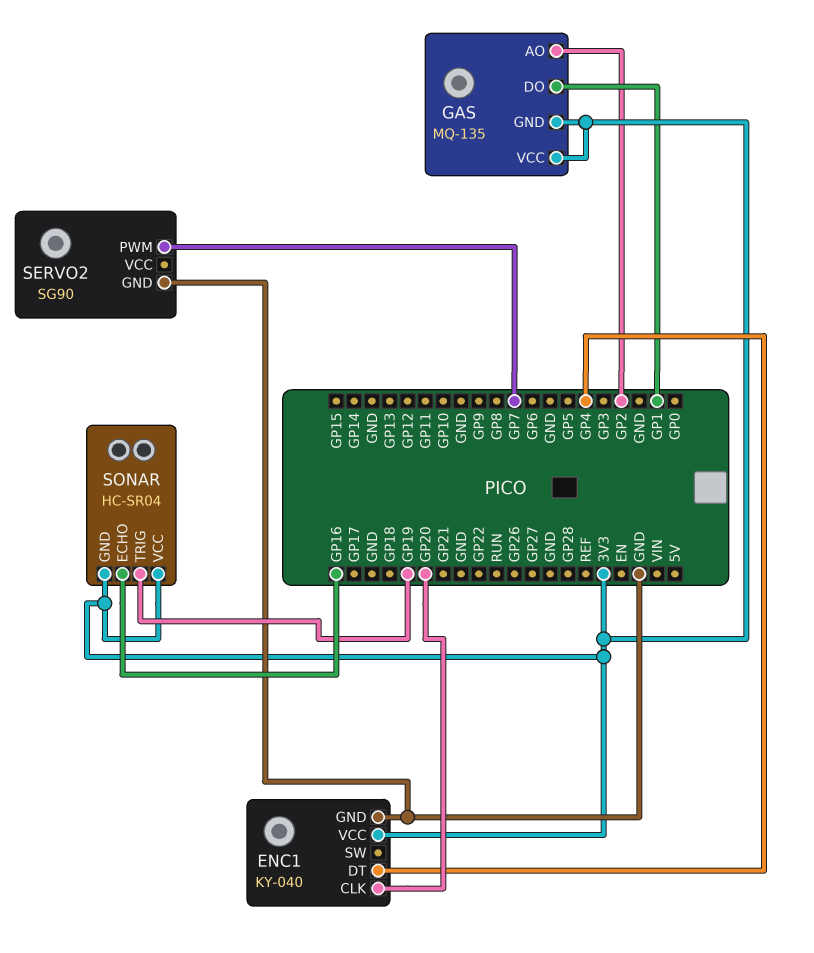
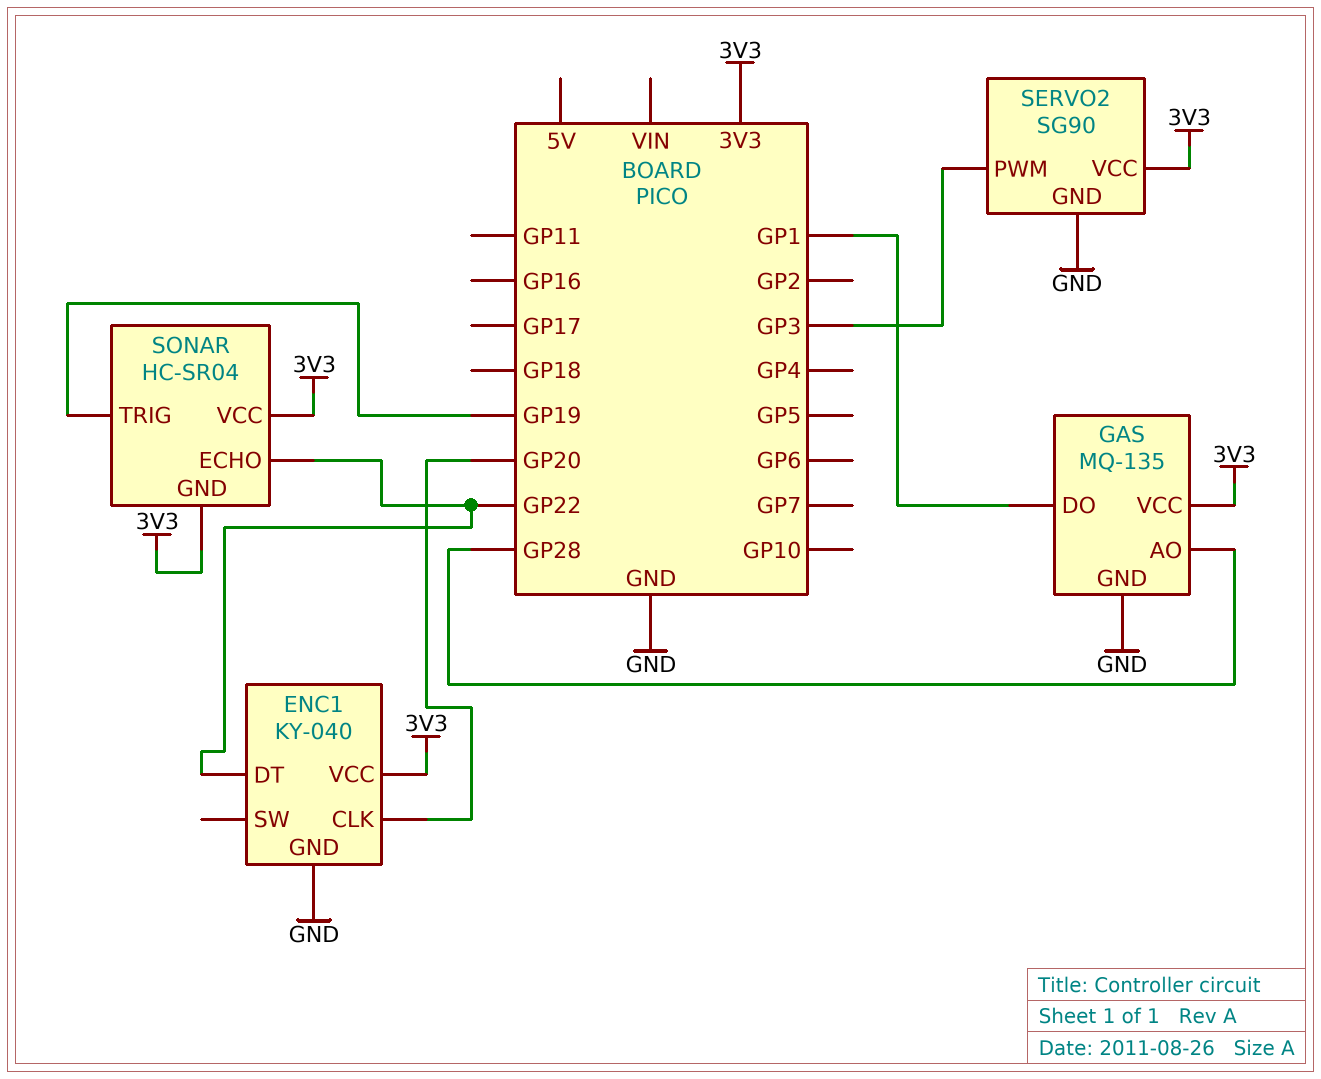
ENC1 pin DT: GP4 -> GP22
GAS pin AO: GP2 -> GP28
GAS pin GND: 3V3 -> GND
SERVO2 pin PWM: GP7 -> GP3
SERVO2 pin VCC: none -> 3V3
SONAR pin ECHO: GP16 -> GP22

